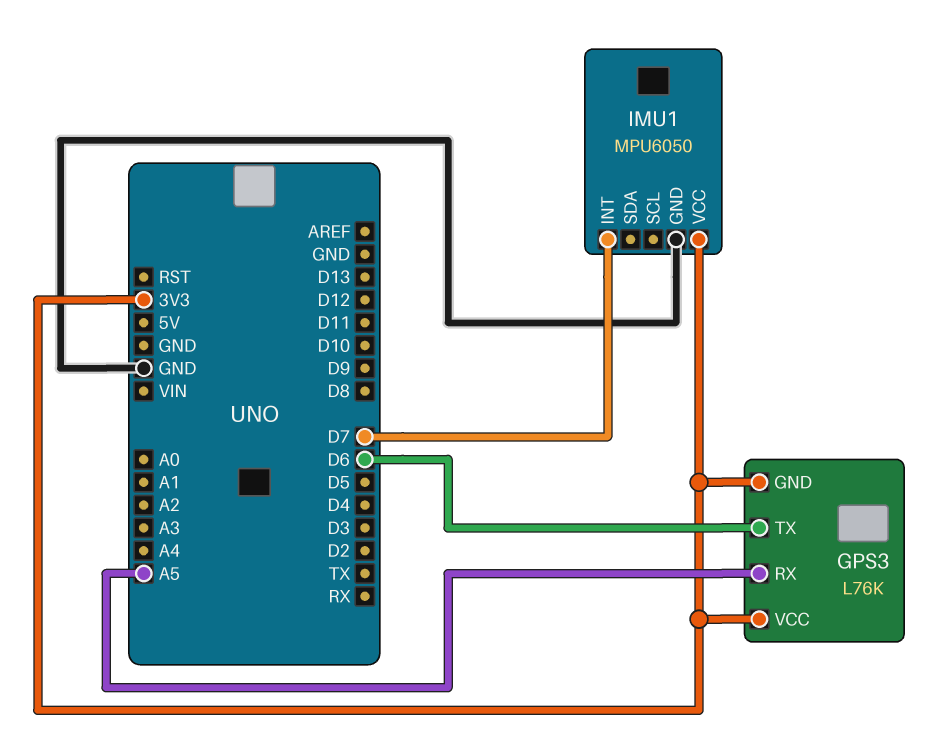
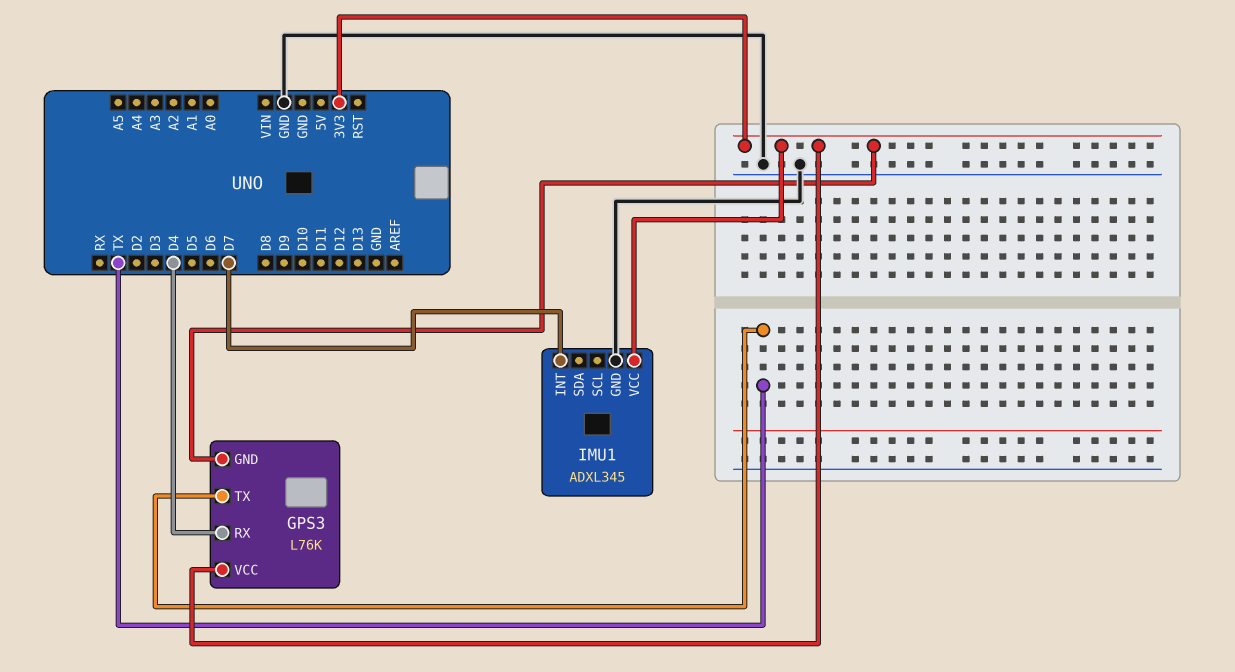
GPS3 pin RX: A5 -> D4
GPS3 pin TX: D6 -> TX
IMU1: MPU6050 -> ADXL345

